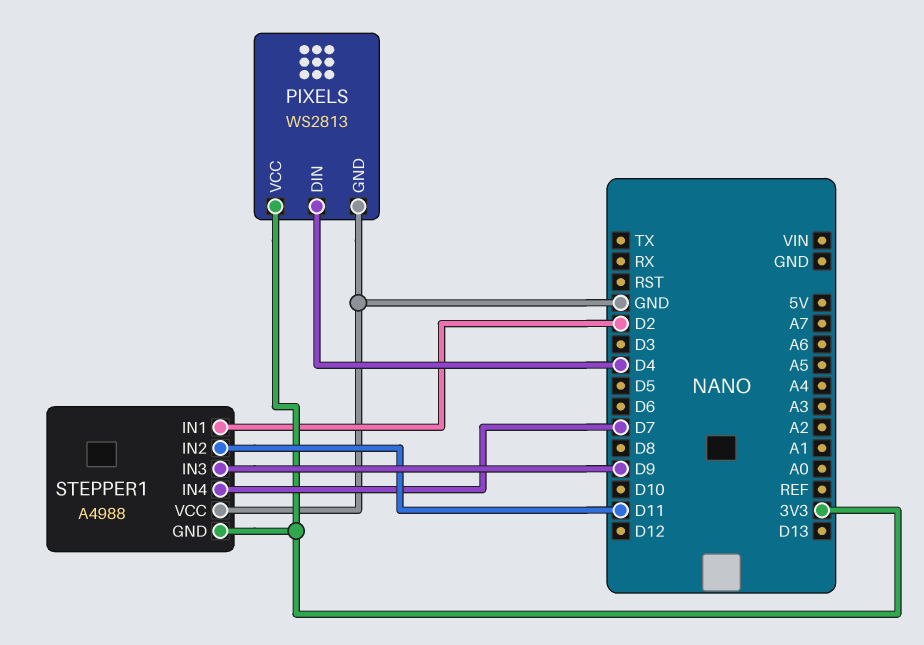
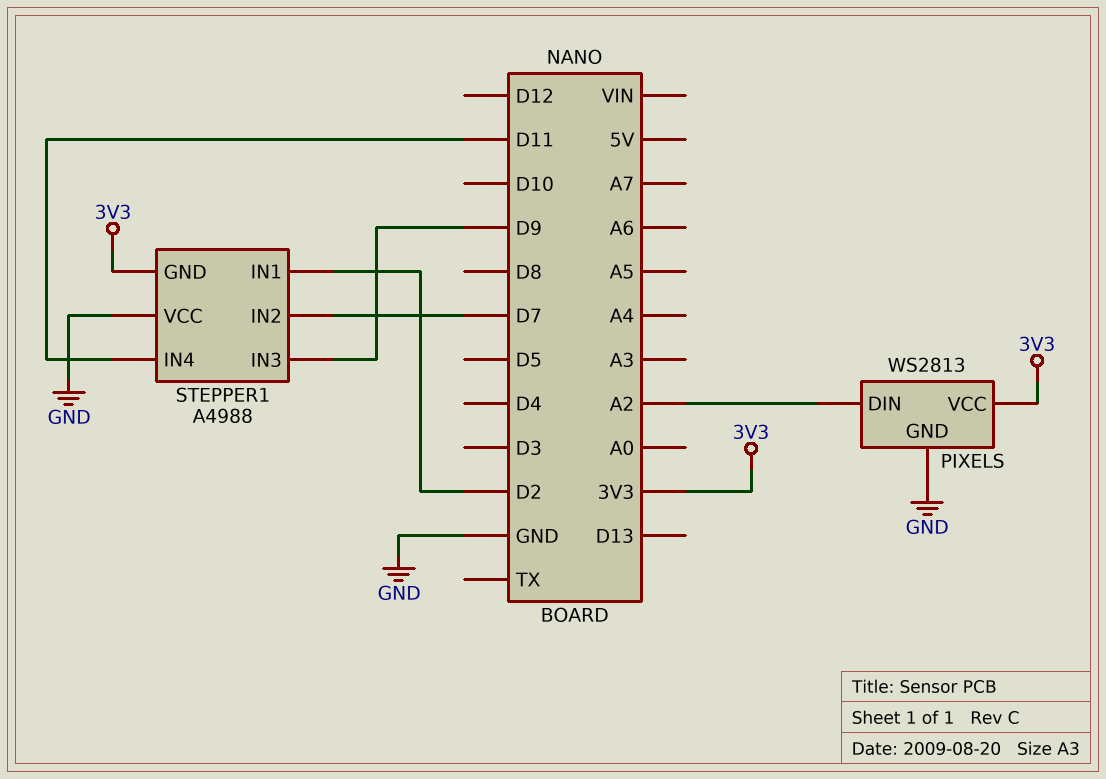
PIXELS pin DIN: D4 -> A2
STEPPER1 pin IN2: D11 -> D7
STEPPER1 pin IN4: D7 -> D11

